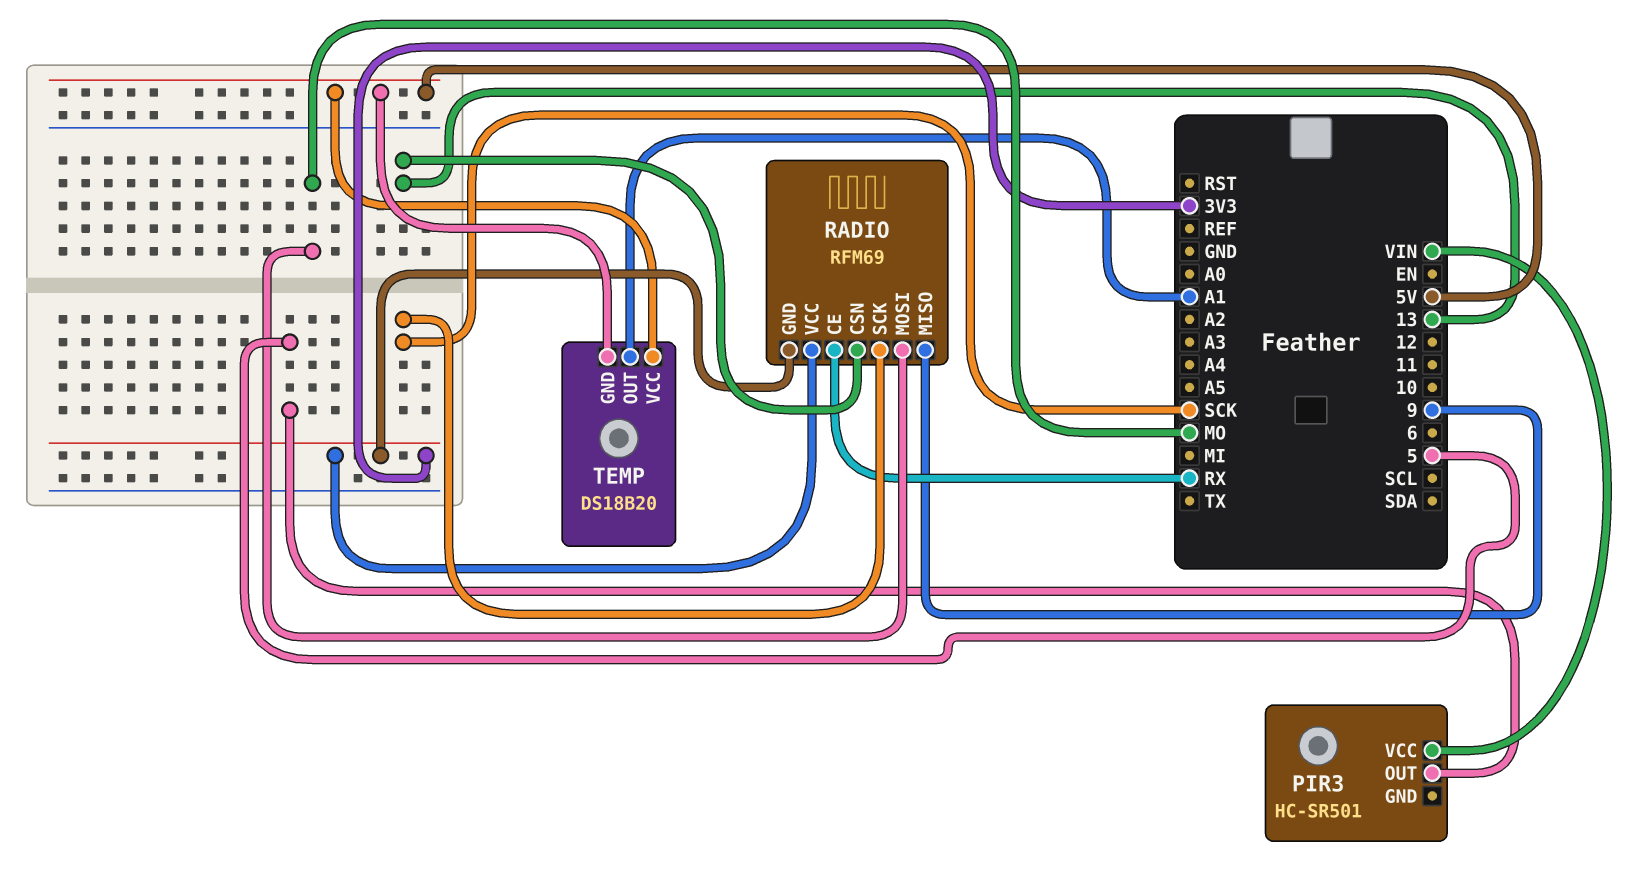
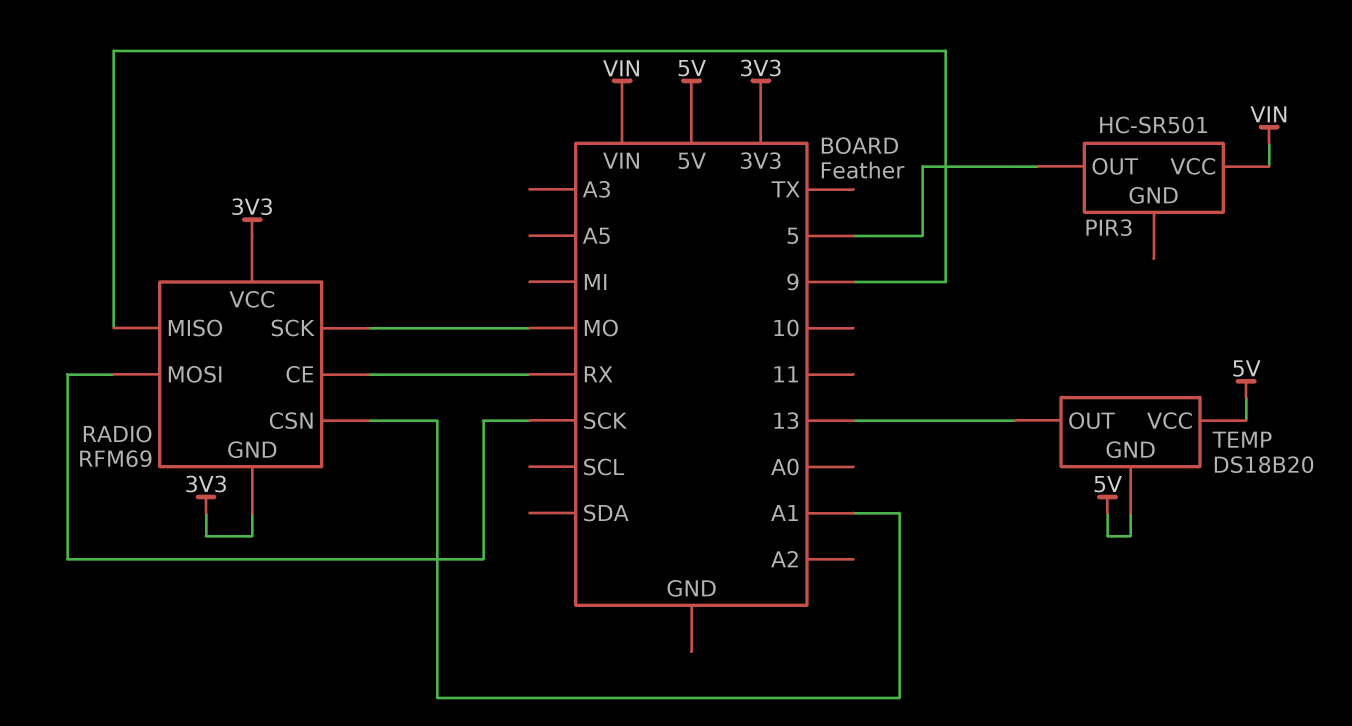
RADIO pin CSN: 13 -> A1
RADIO pin MOSI: MO -> SCK
RADIO pin SCK: SCK -> MO
TEMP pin OUT: A1 -> 13

